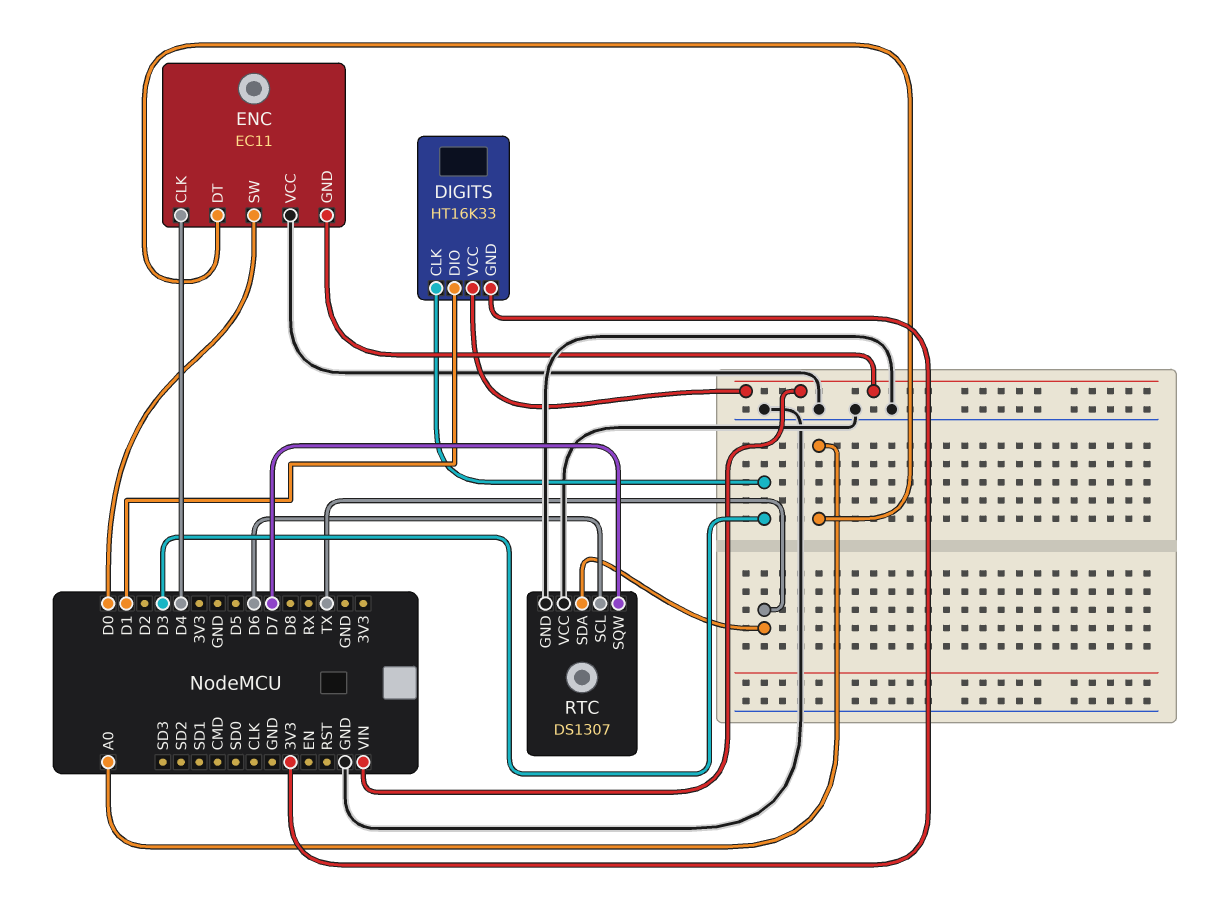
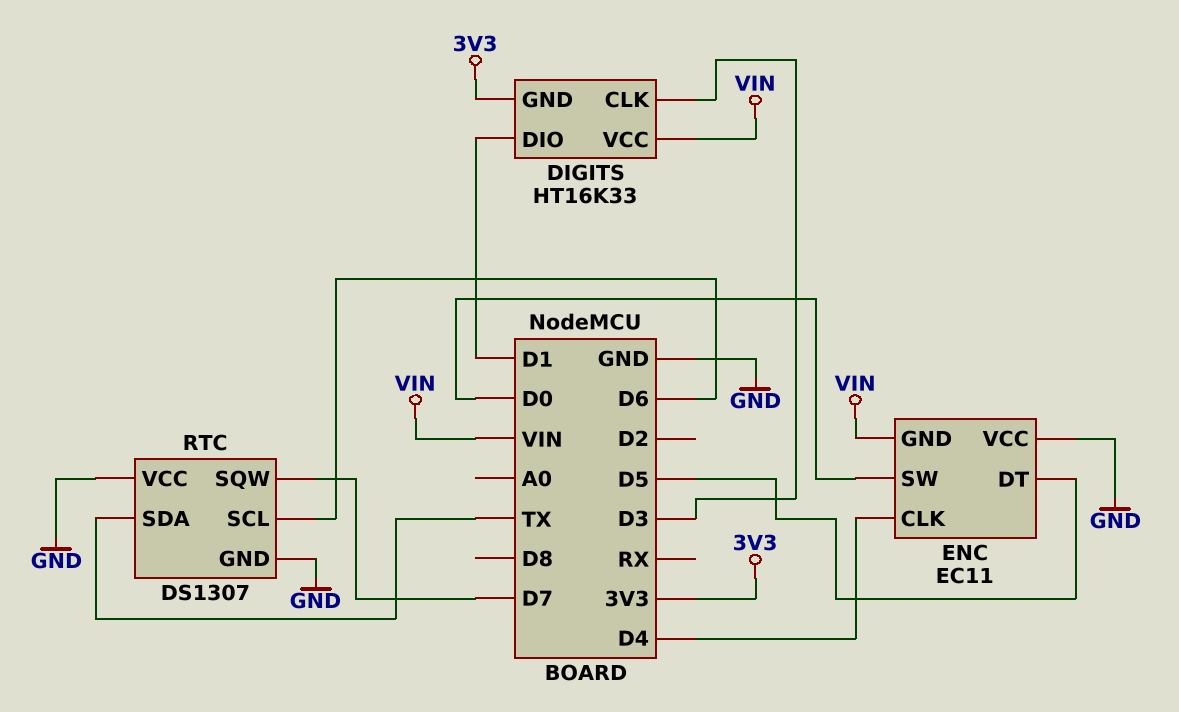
ENC pin DT: A0 -> D5

